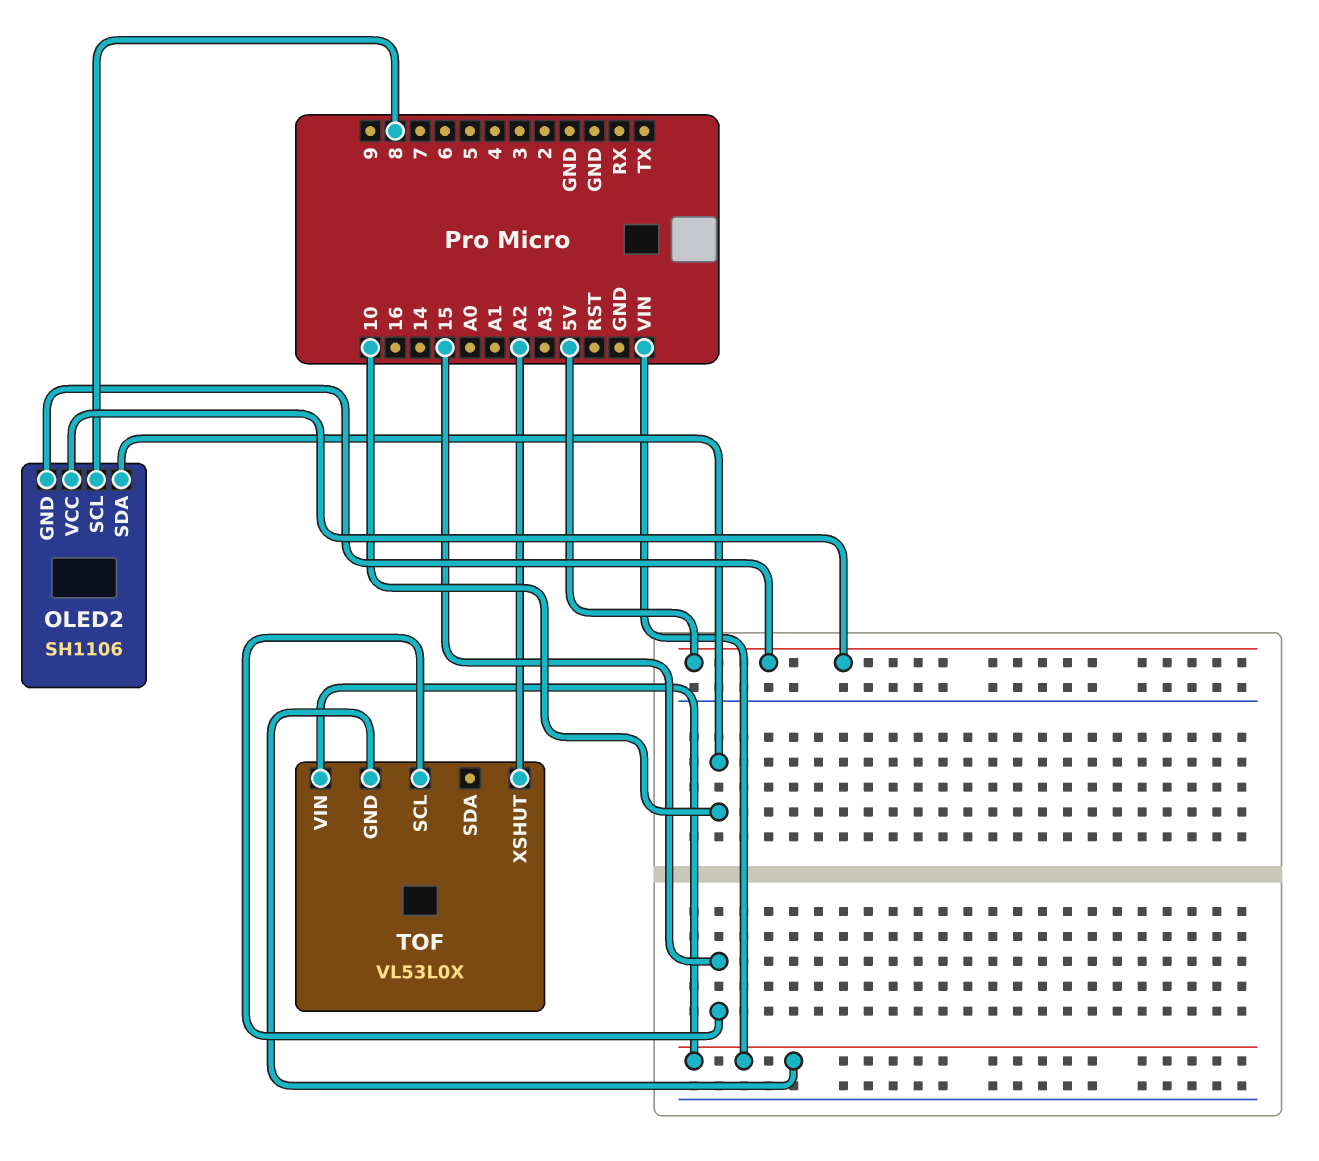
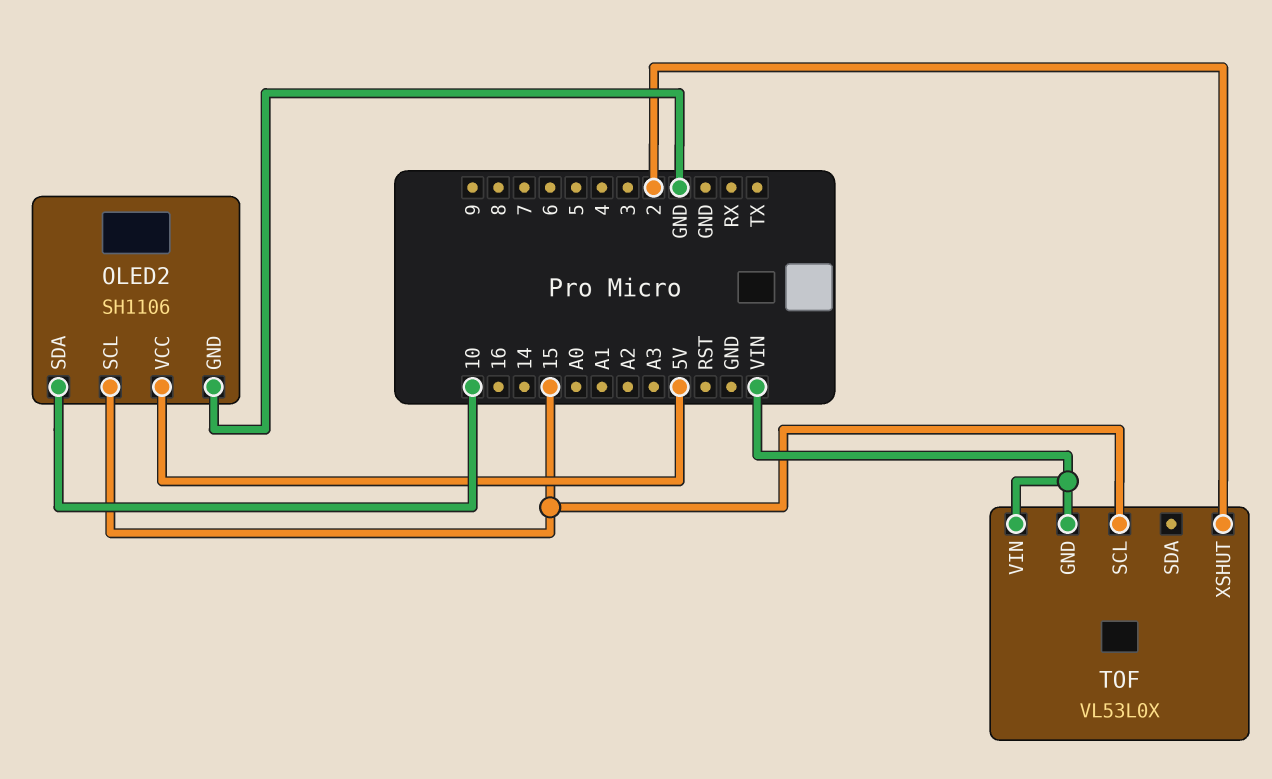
OLED2 pin GND: 5V -> GND
OLED2 pin SCL: 8 -> 15
TOF pin XSHUT: A2 -> 2

